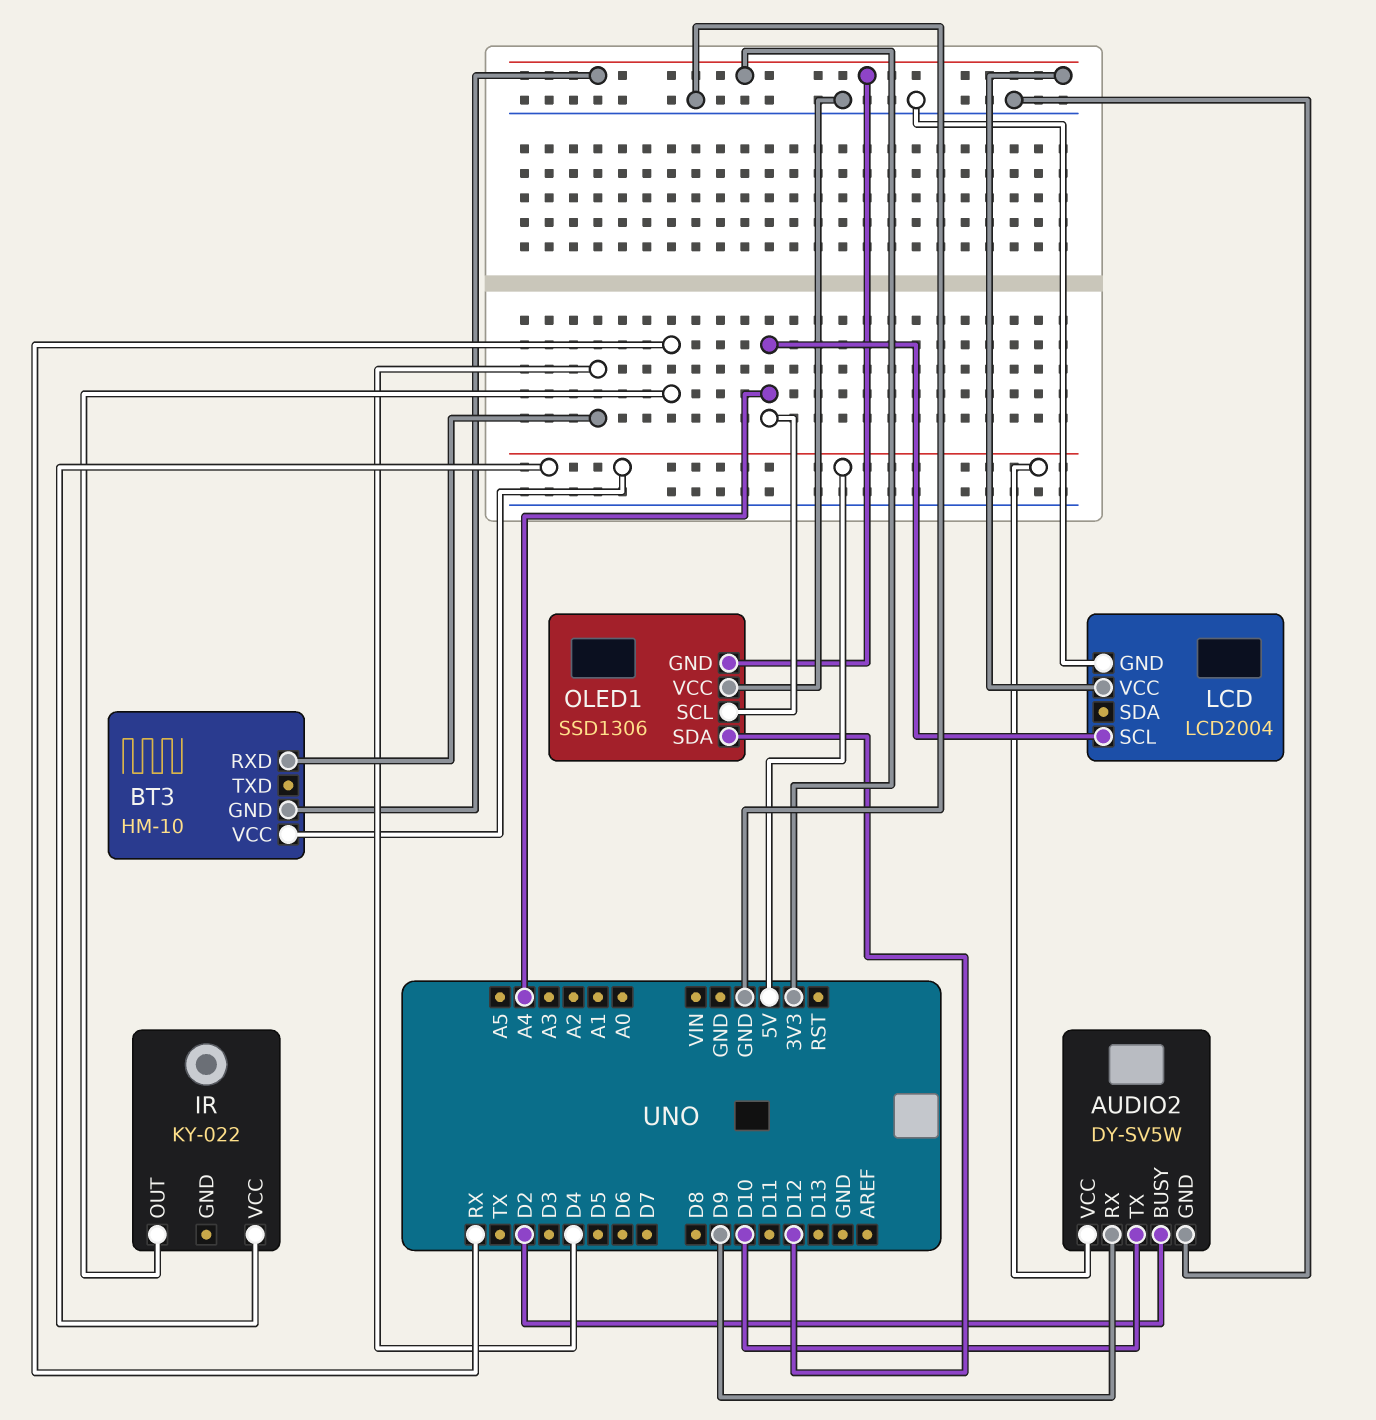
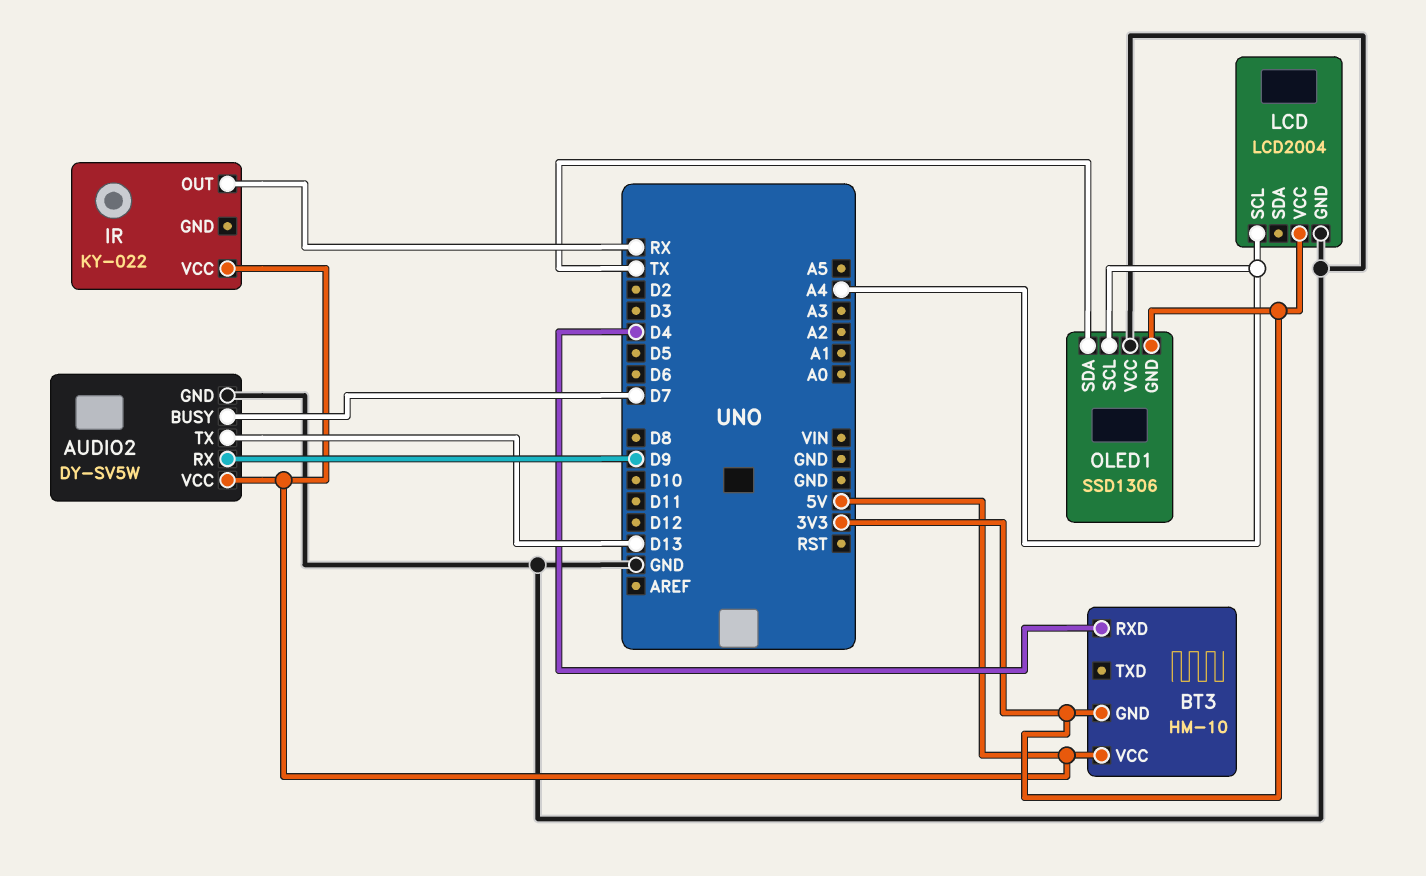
AUDIO2 pin BUSY: D2 -> D7
AUDIO2 pin TX: D10 -> D13
OLED1 pin SDA: D12 -> TX

